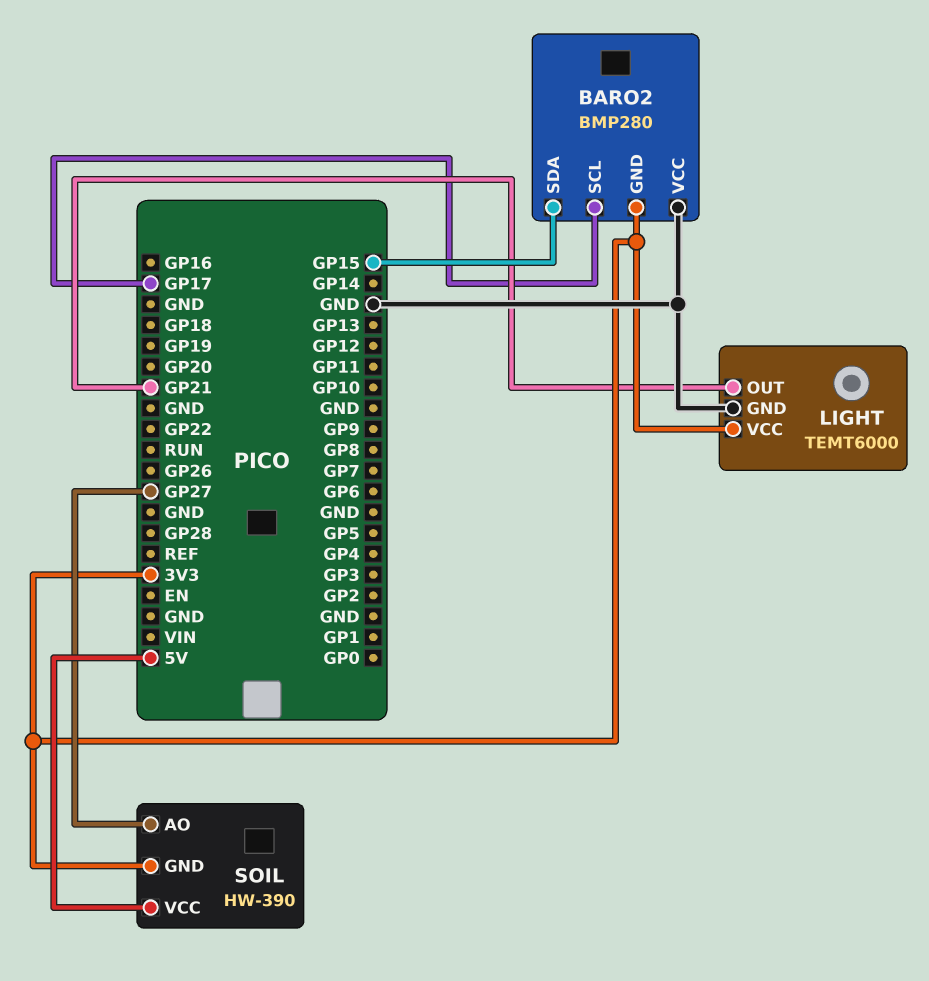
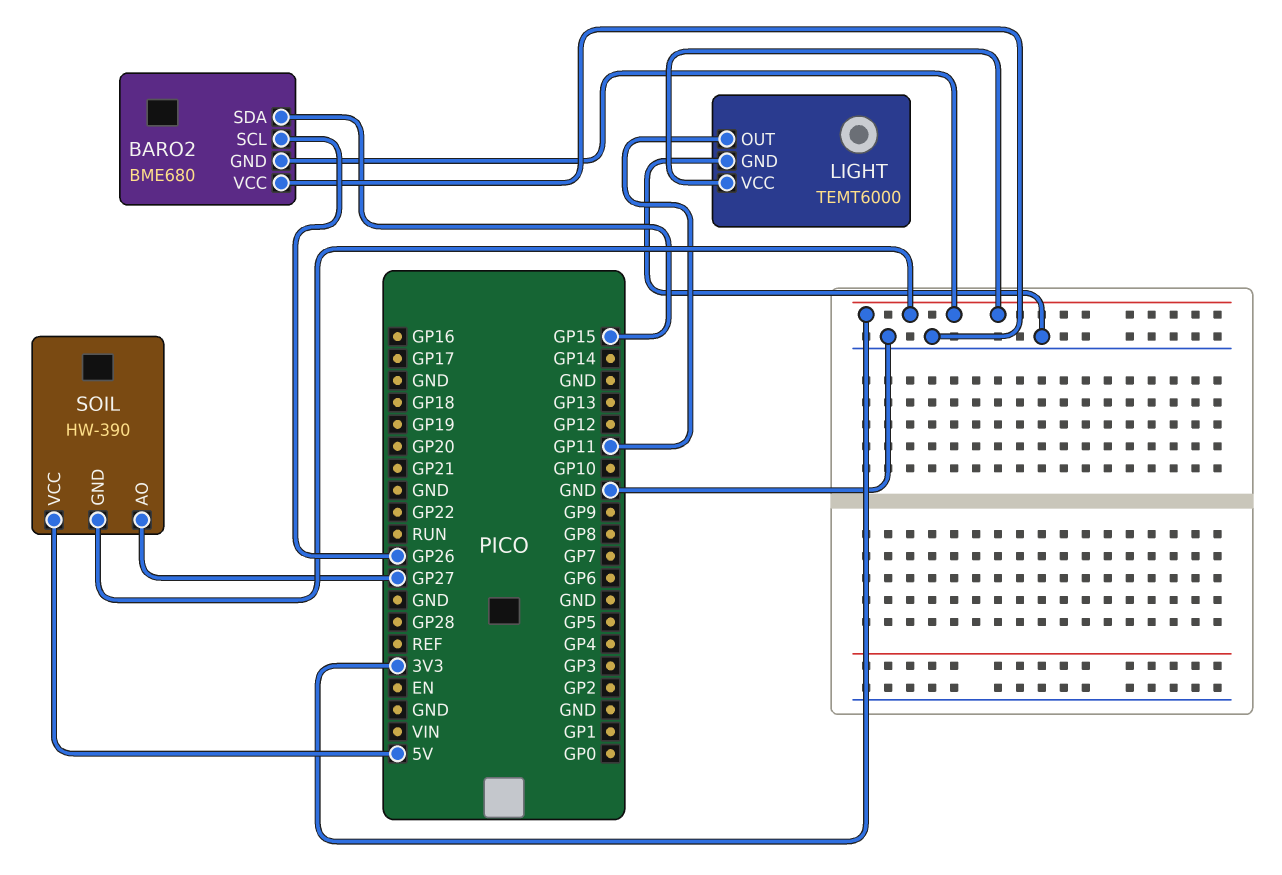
BARO2: BMP280 -> BME680
BARO2 pin SCL: GP17 -> GP26
LIGHT pin OUT: GP21 -> GP11

